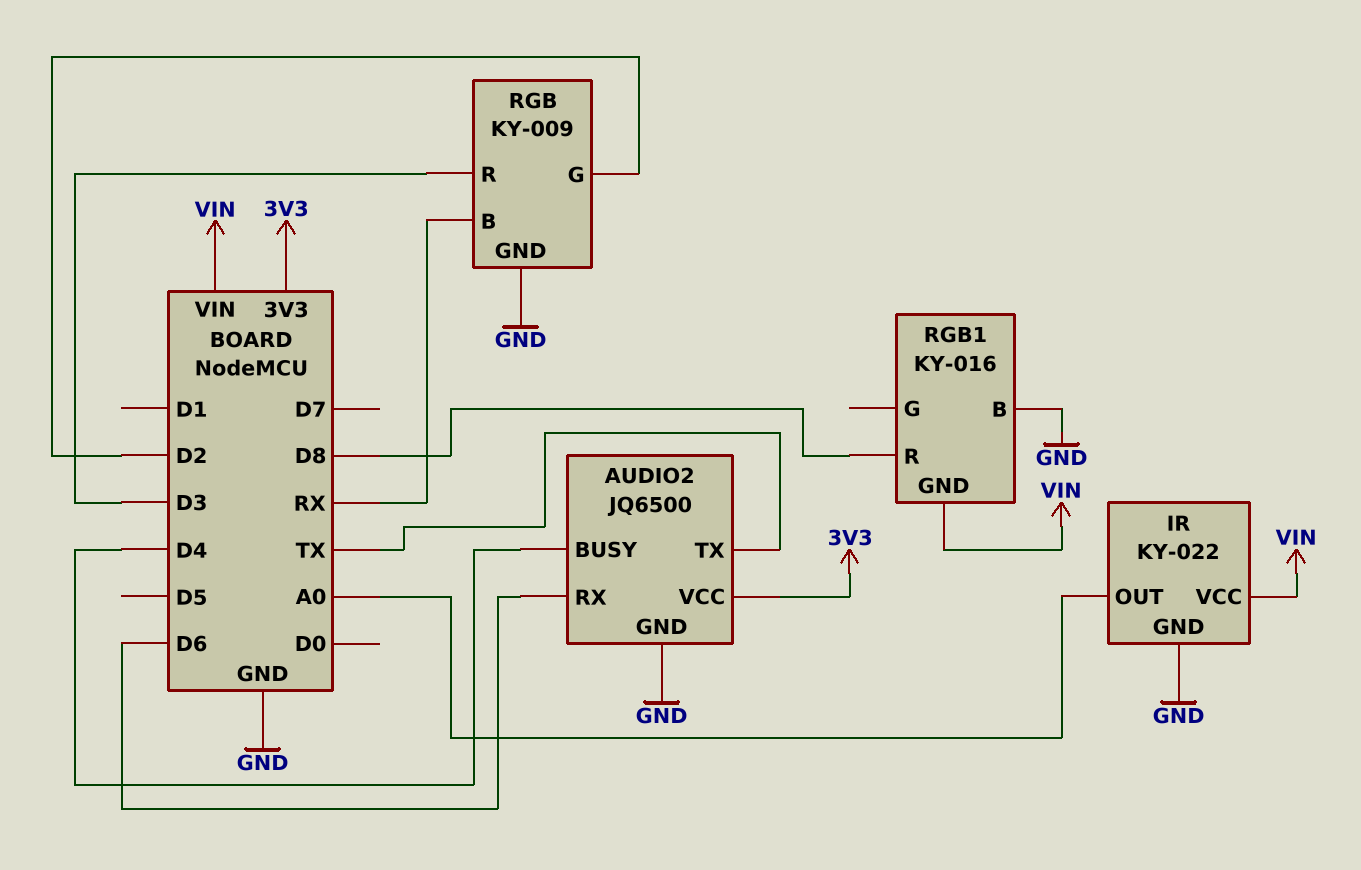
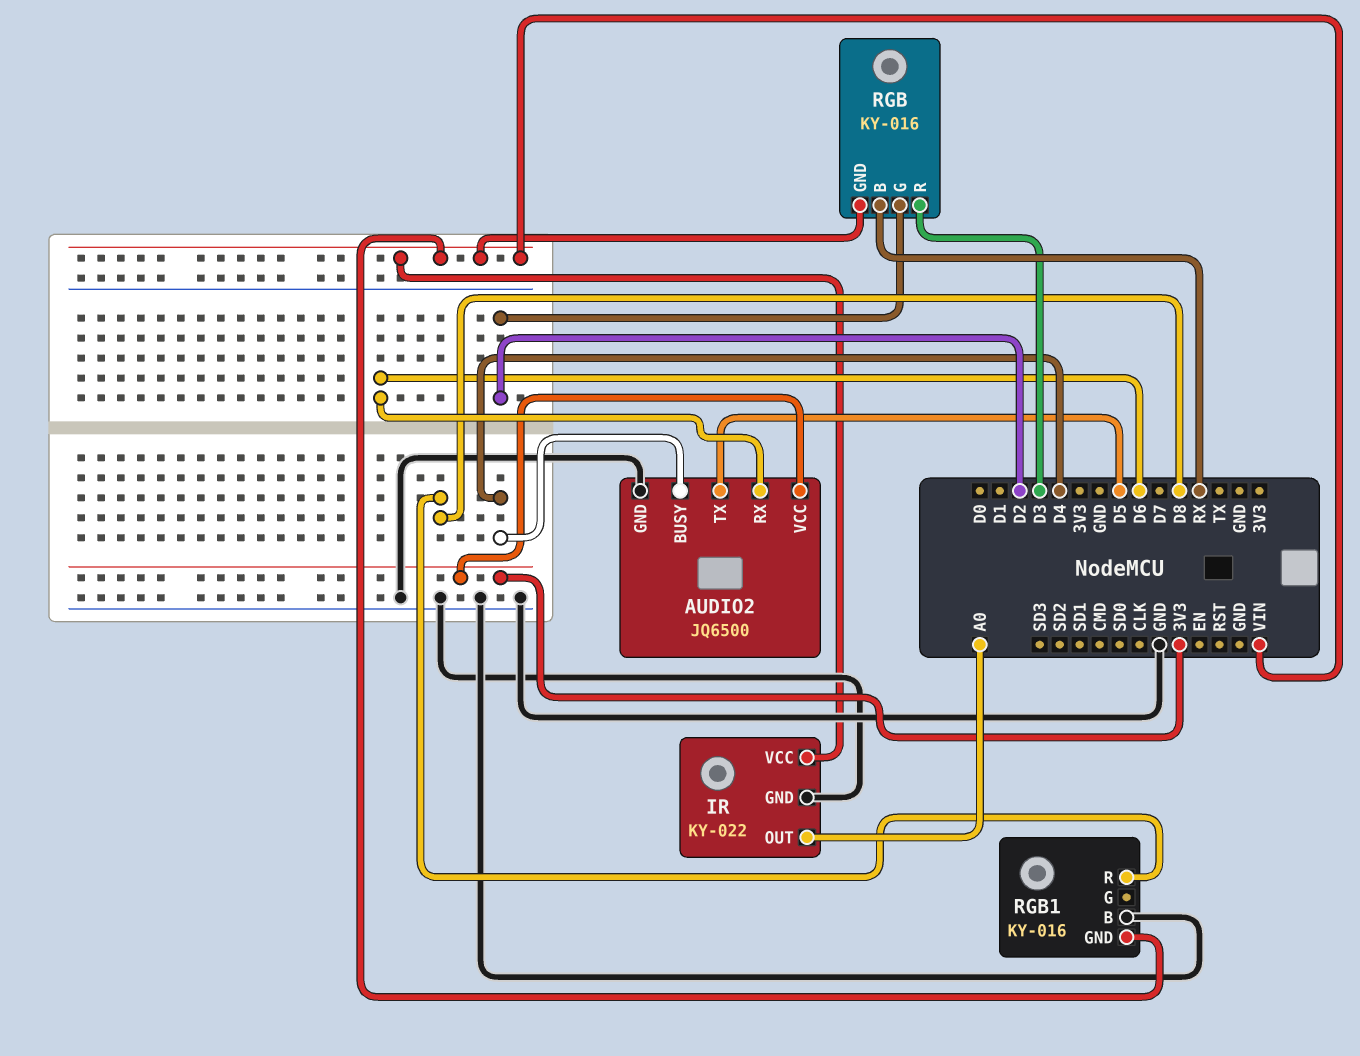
AUDIO2 pin TX: TX -> D5
RGB: KY-009 -> KY-016
RGB pin GND: GND -> VIN

